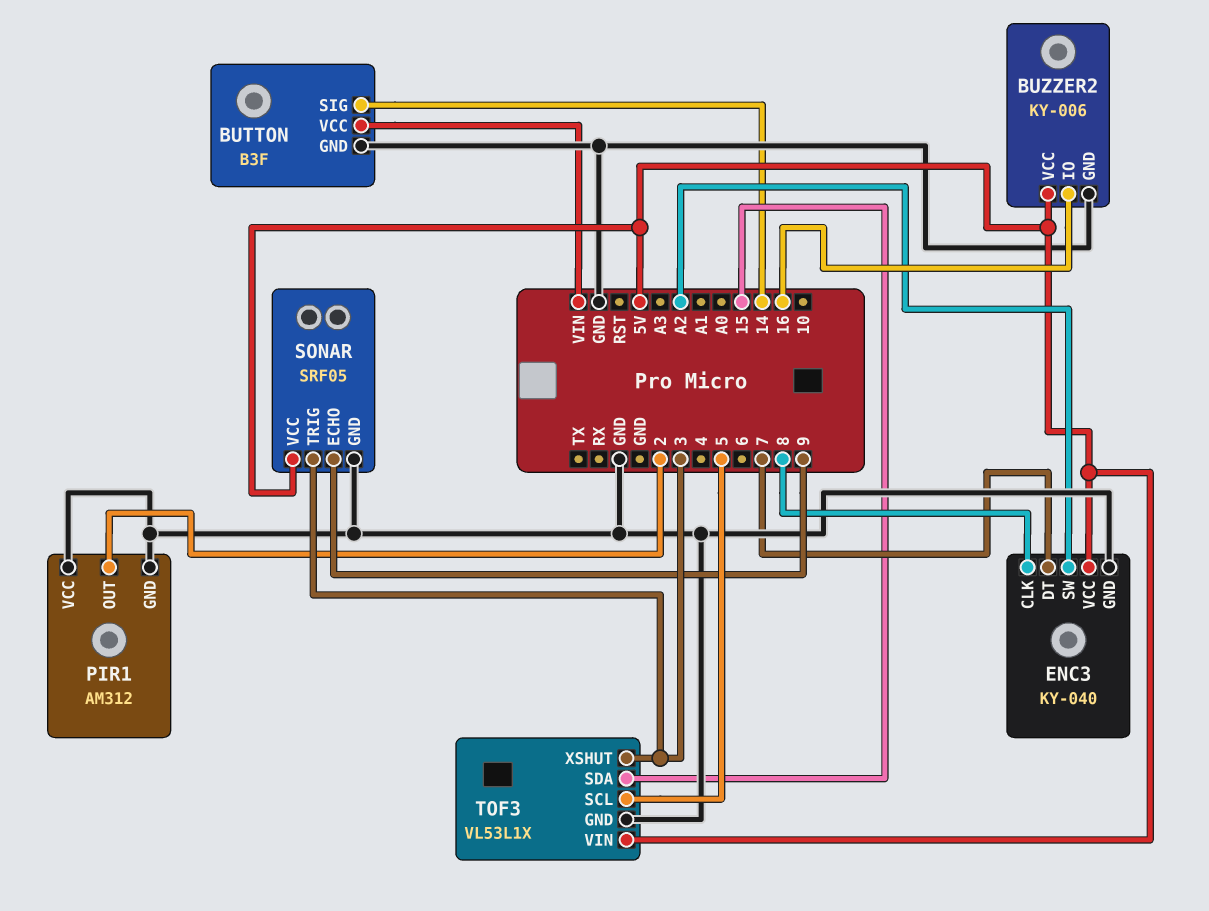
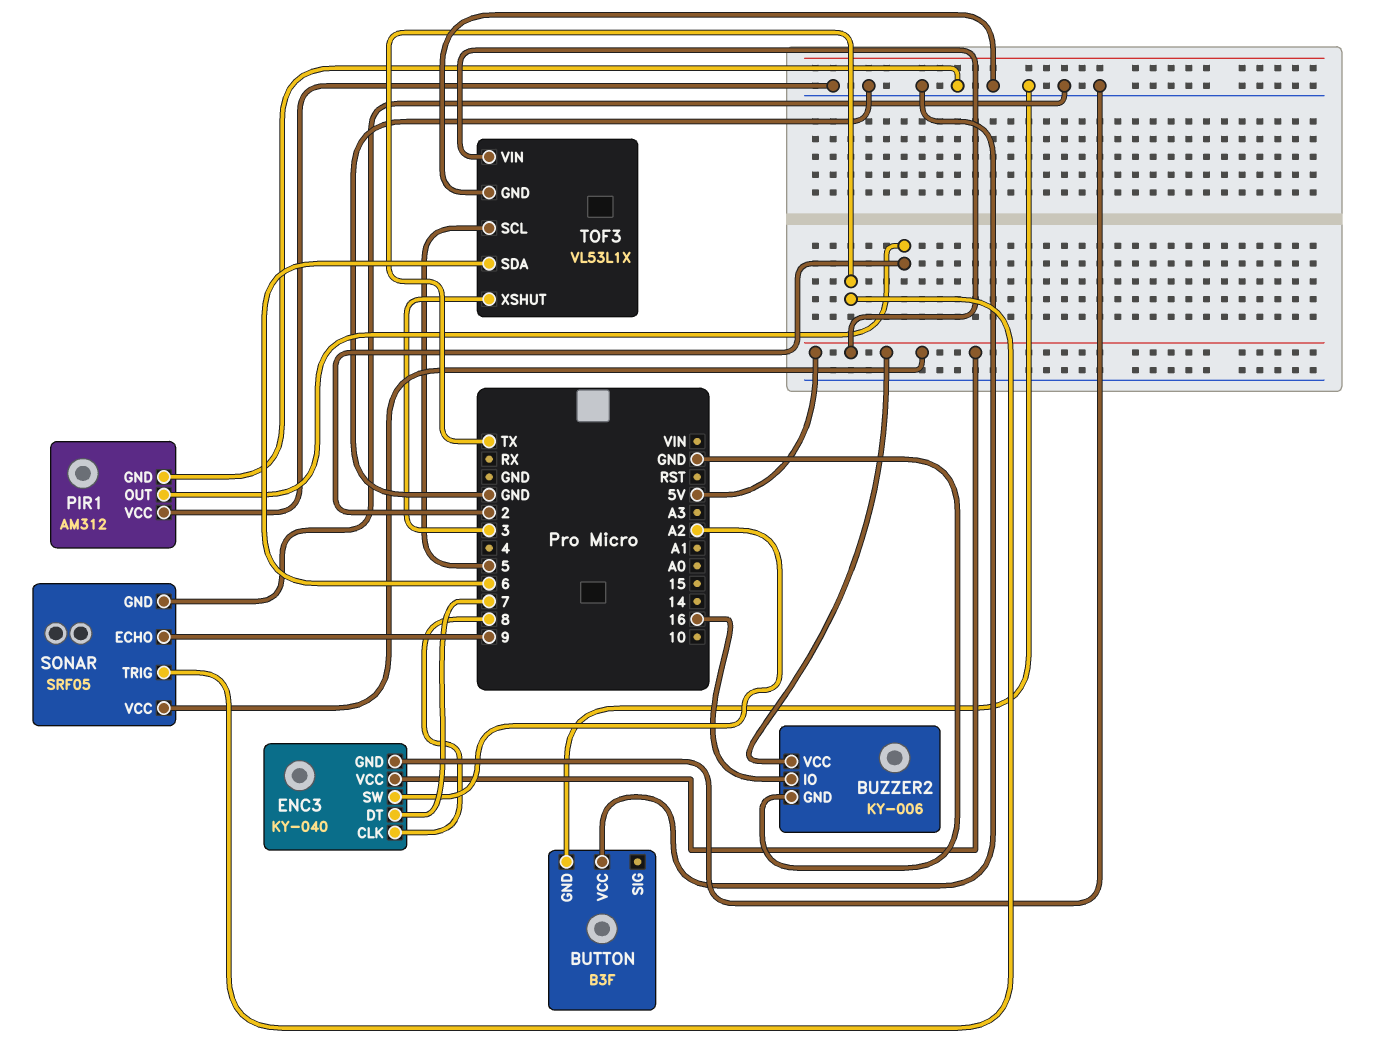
BUTTON pin SIG: 14 -> none
BUTTON pin VCC: VIN -> GND
SONAR pin TRIG: 3 -> TX
TOF3 pin SDA: 15 -> 6

